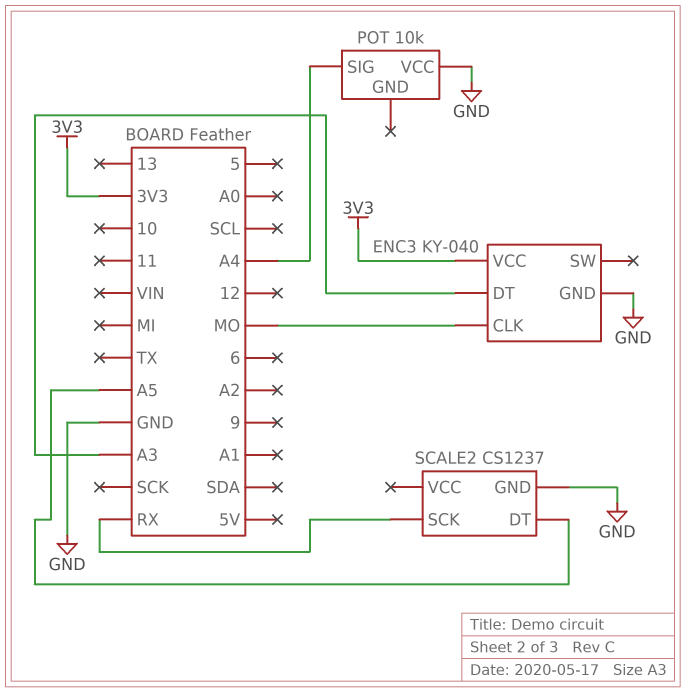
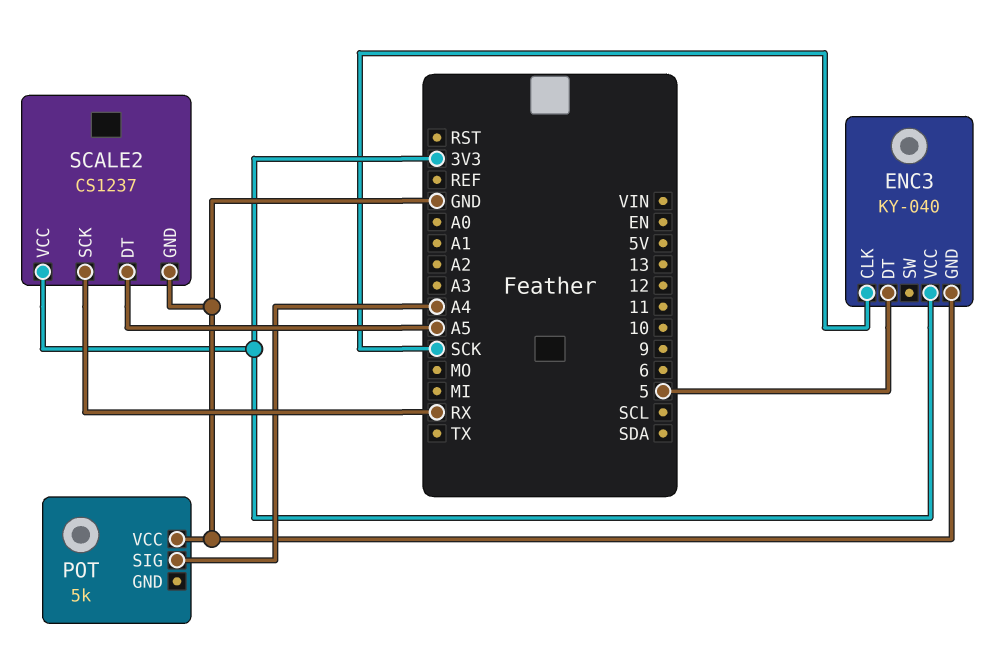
ENC3 pin CLK: MO -> SCK
ENC3 pin DT: A3 -> 5
POT: 10k -> 5k
SCALE2 pin VCC: none -> 3V3

